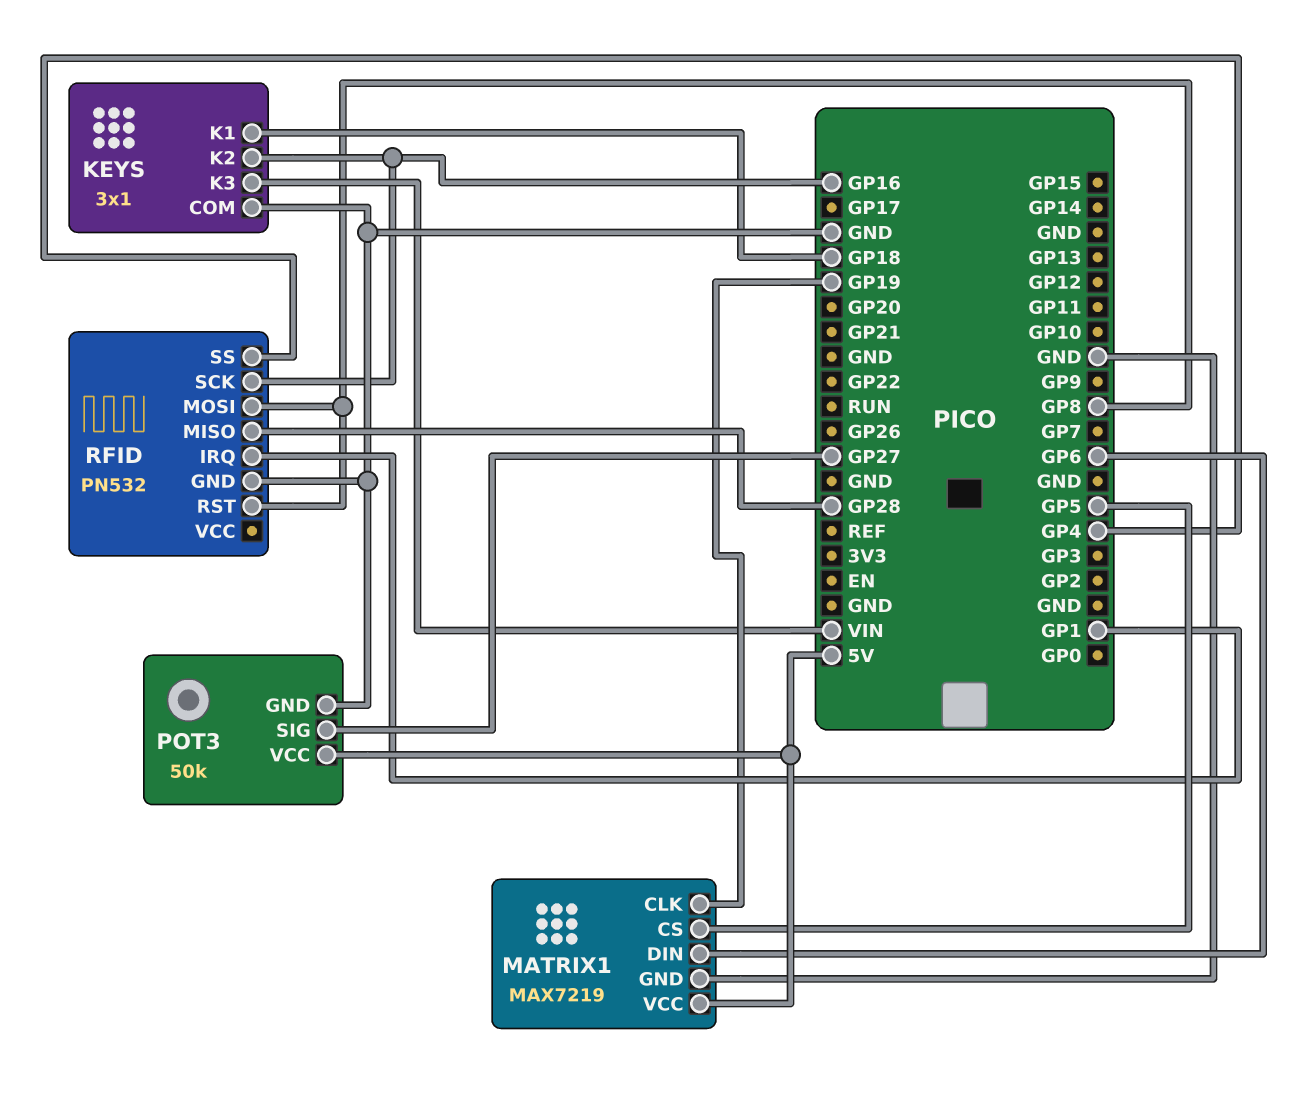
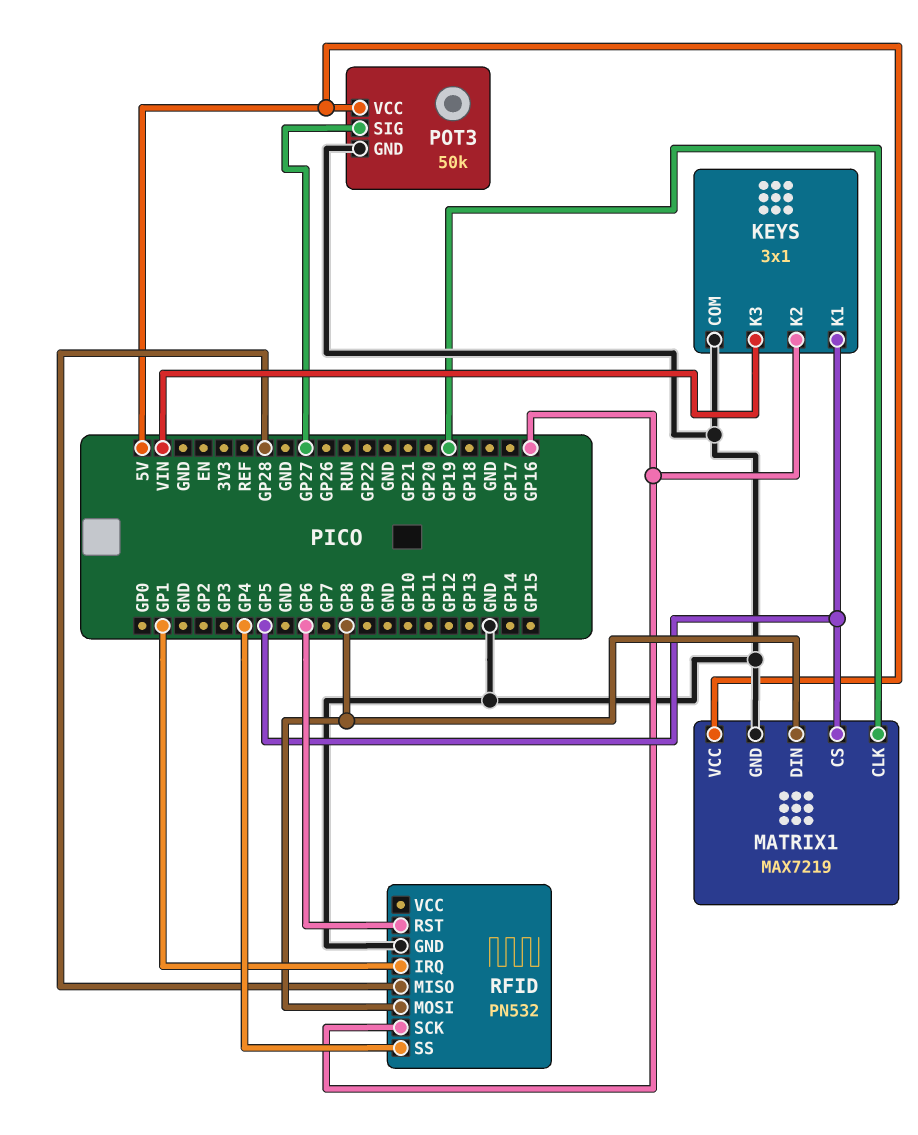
KEYS pin K1: GP18 -> GP5
MATRIX1 pin DIN: GP6 -> GP8
RFID pin RST: GP8 -> GP6

